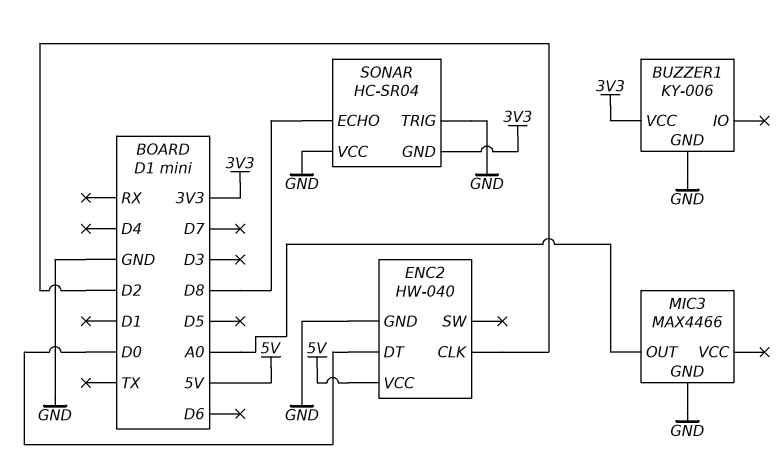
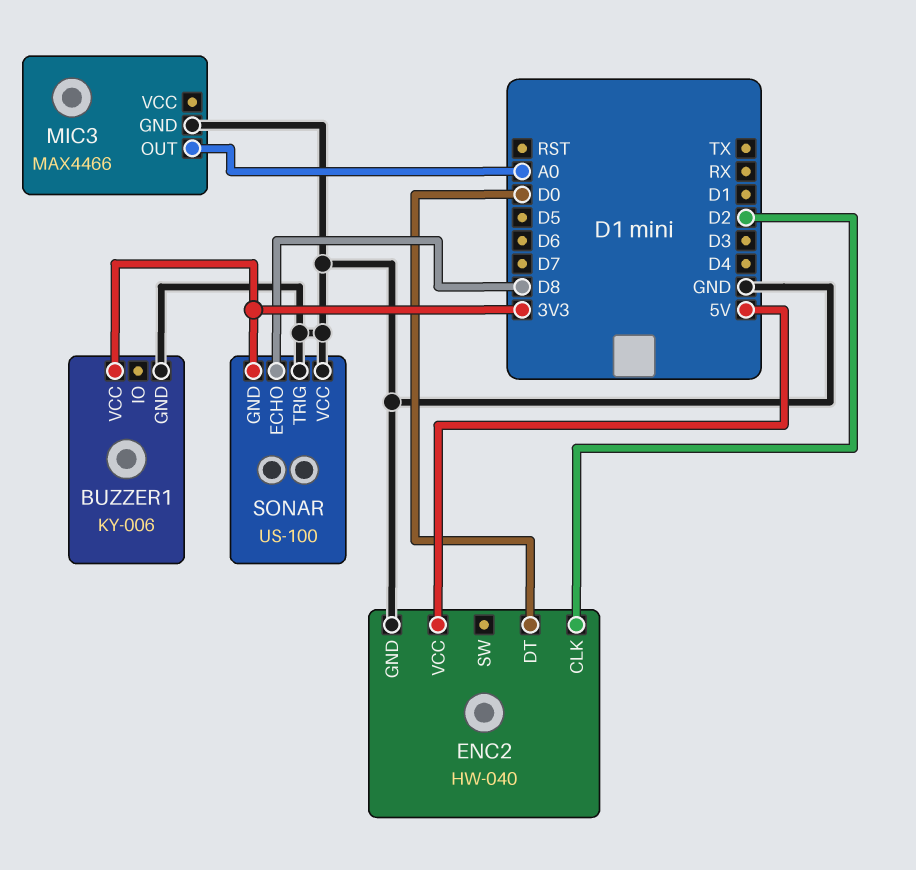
SONAR: HC-SR04 -> US-100

